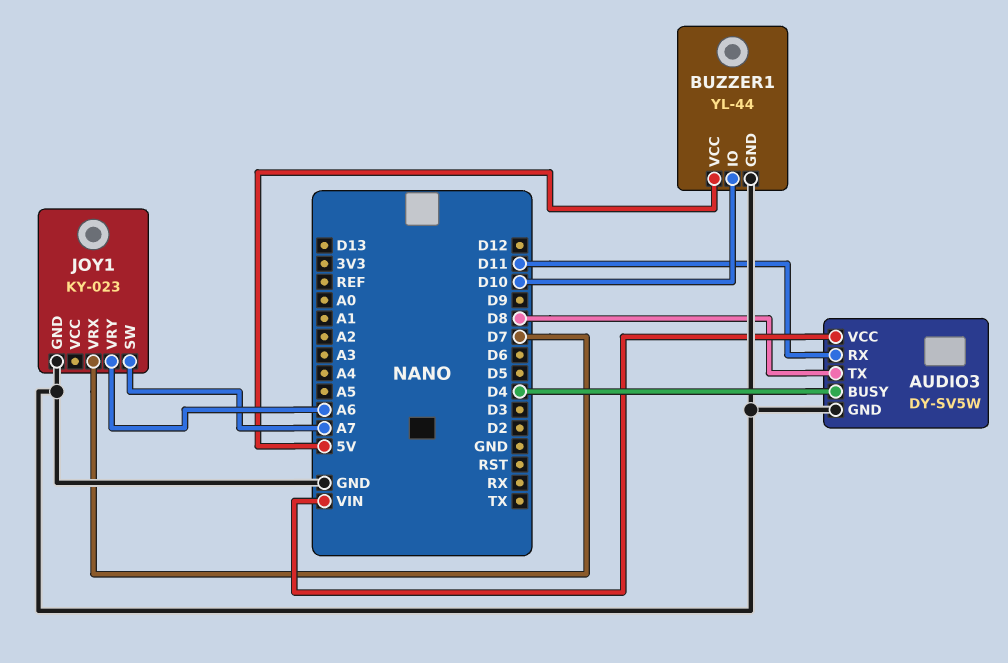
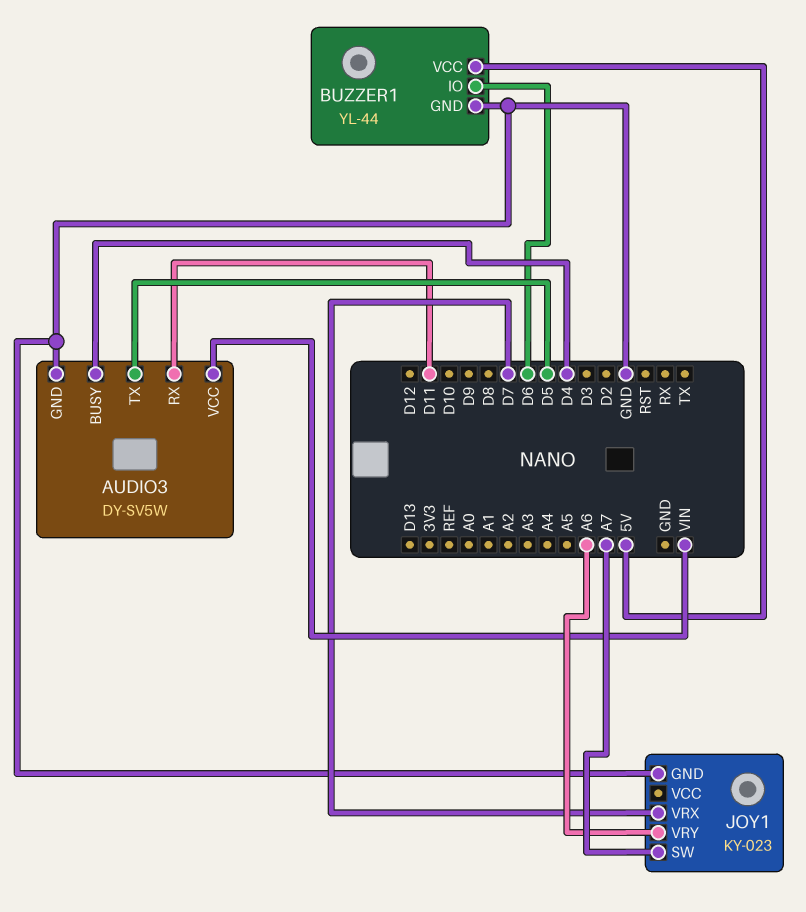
AUDIO3 pin TX: D8 -> D5
BUZZER1 pin IO: D10 -> D6

